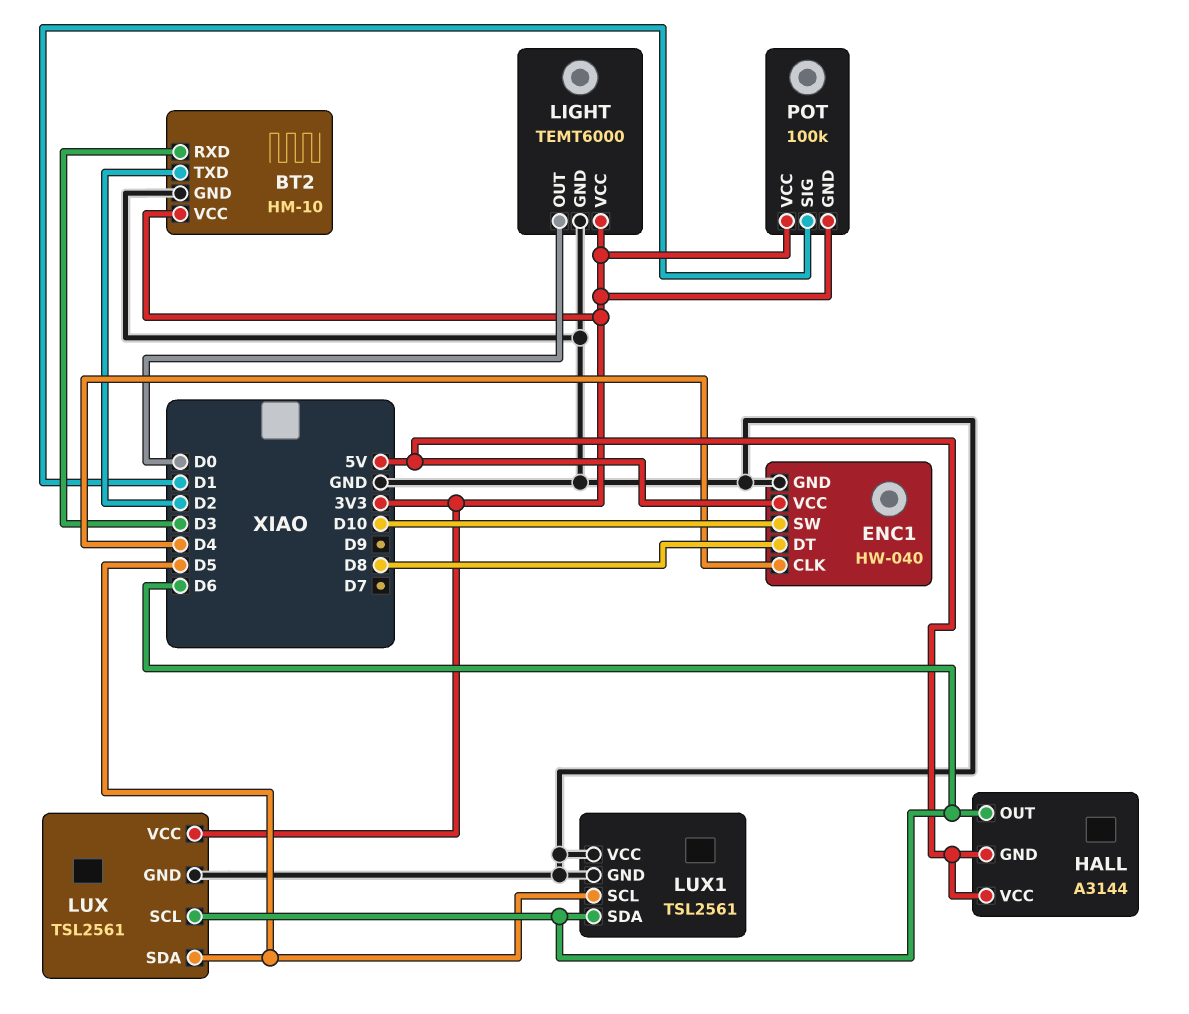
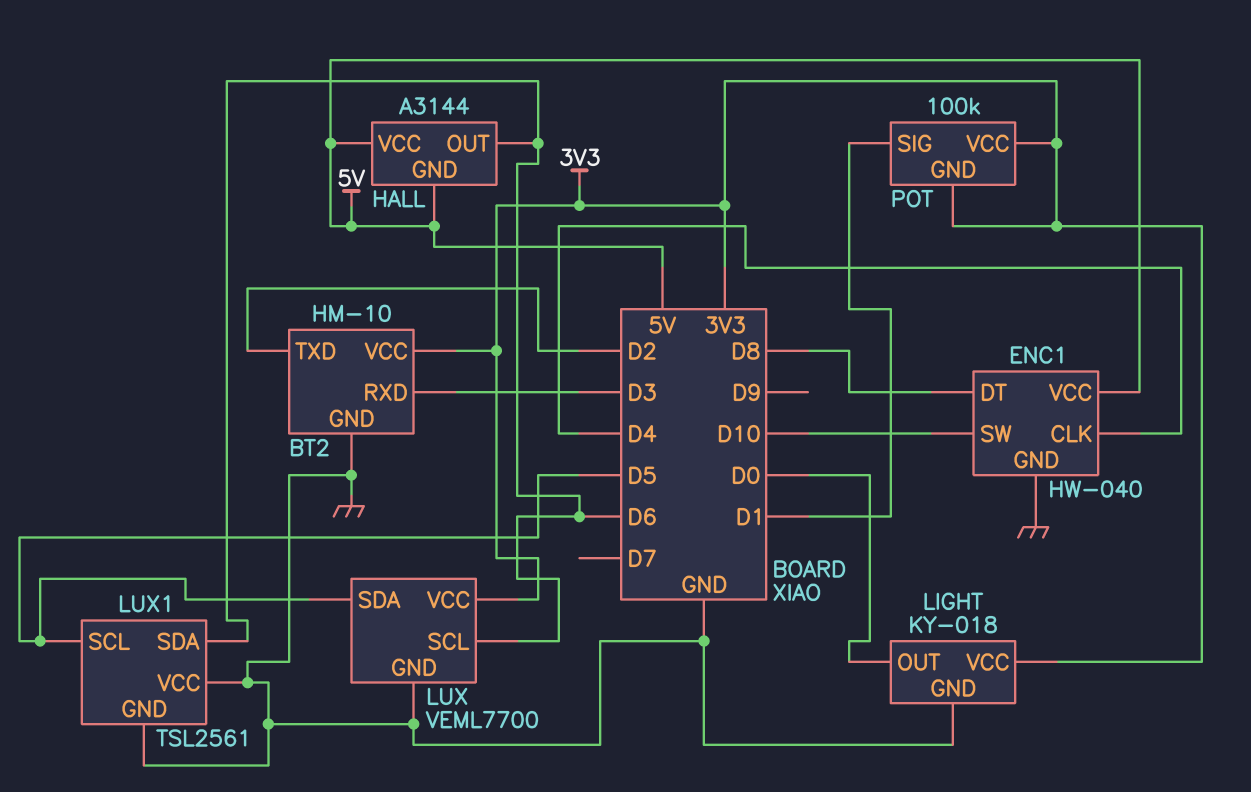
LIGHT: TEMT6000 -> KY-018
LUX: TSL2561 -> VEML7700

